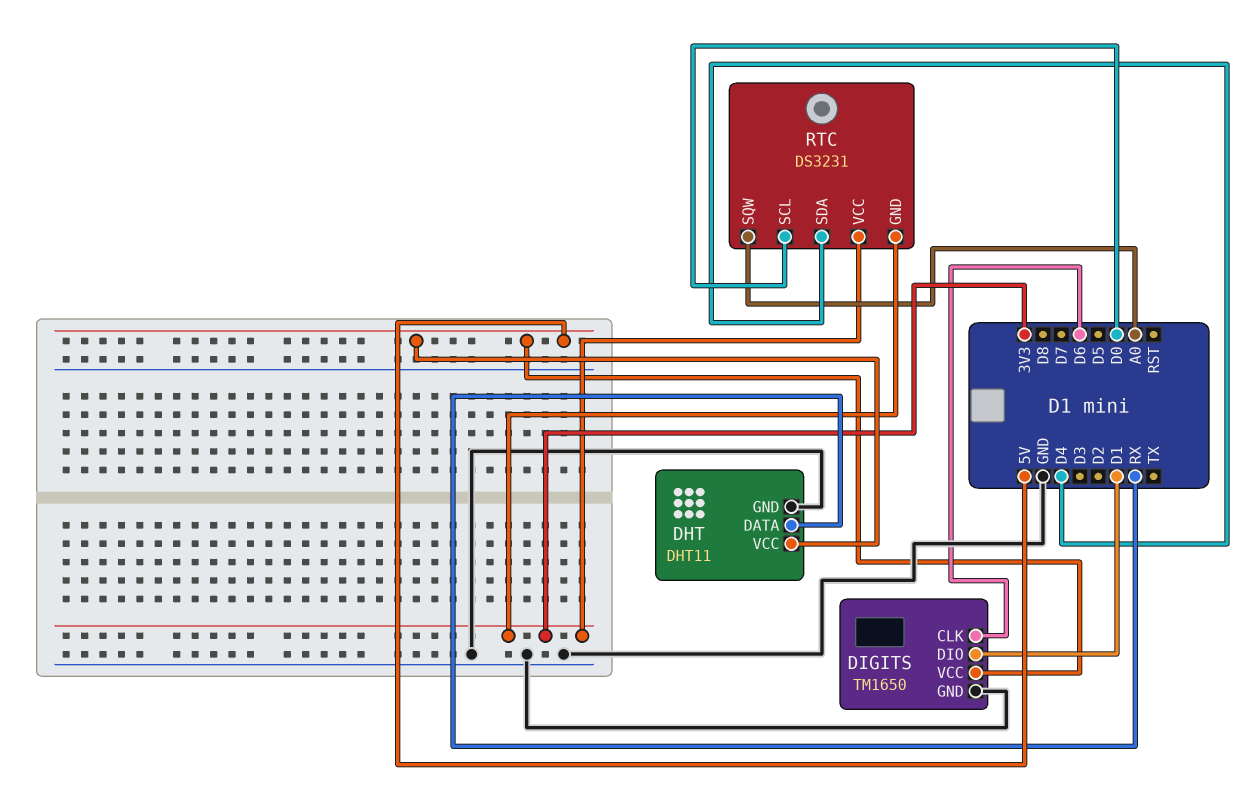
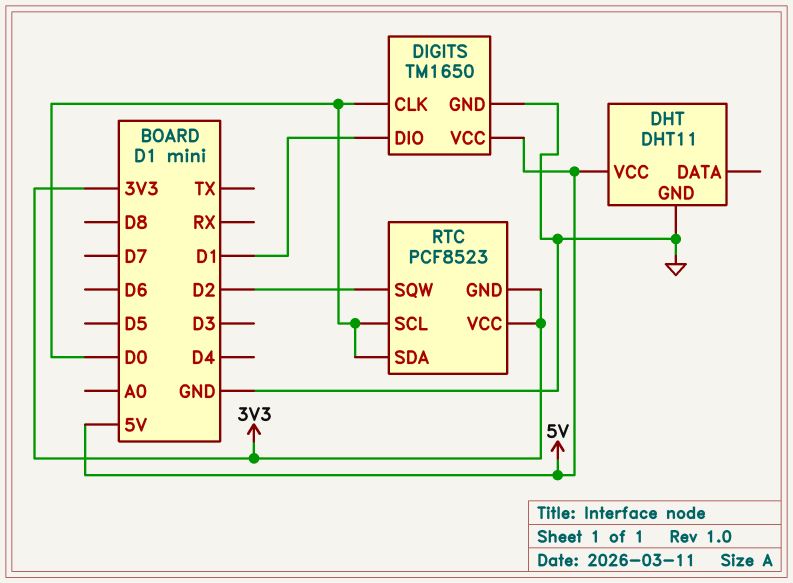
DHT pin DATA: RX -> none
DIGITS pin CLK: D6 -> D0
RTC: DS3231 -> PCF8523
RTC pin SDA: D4 -> D0
RTC pin SQW: A0 -> D2

